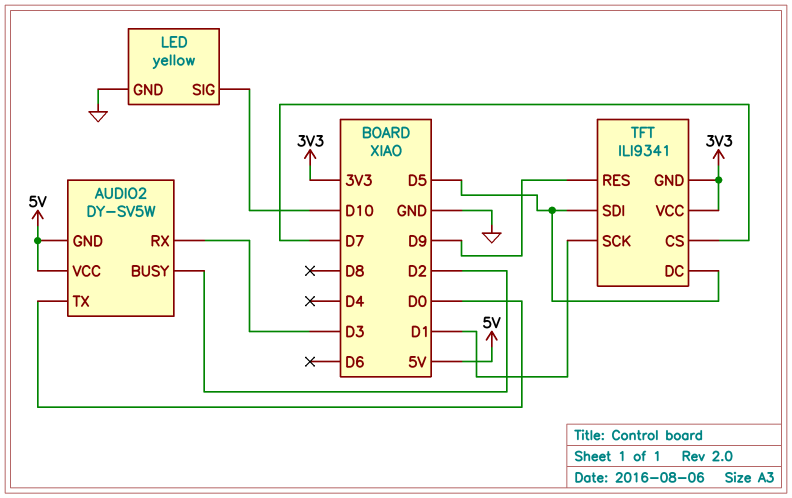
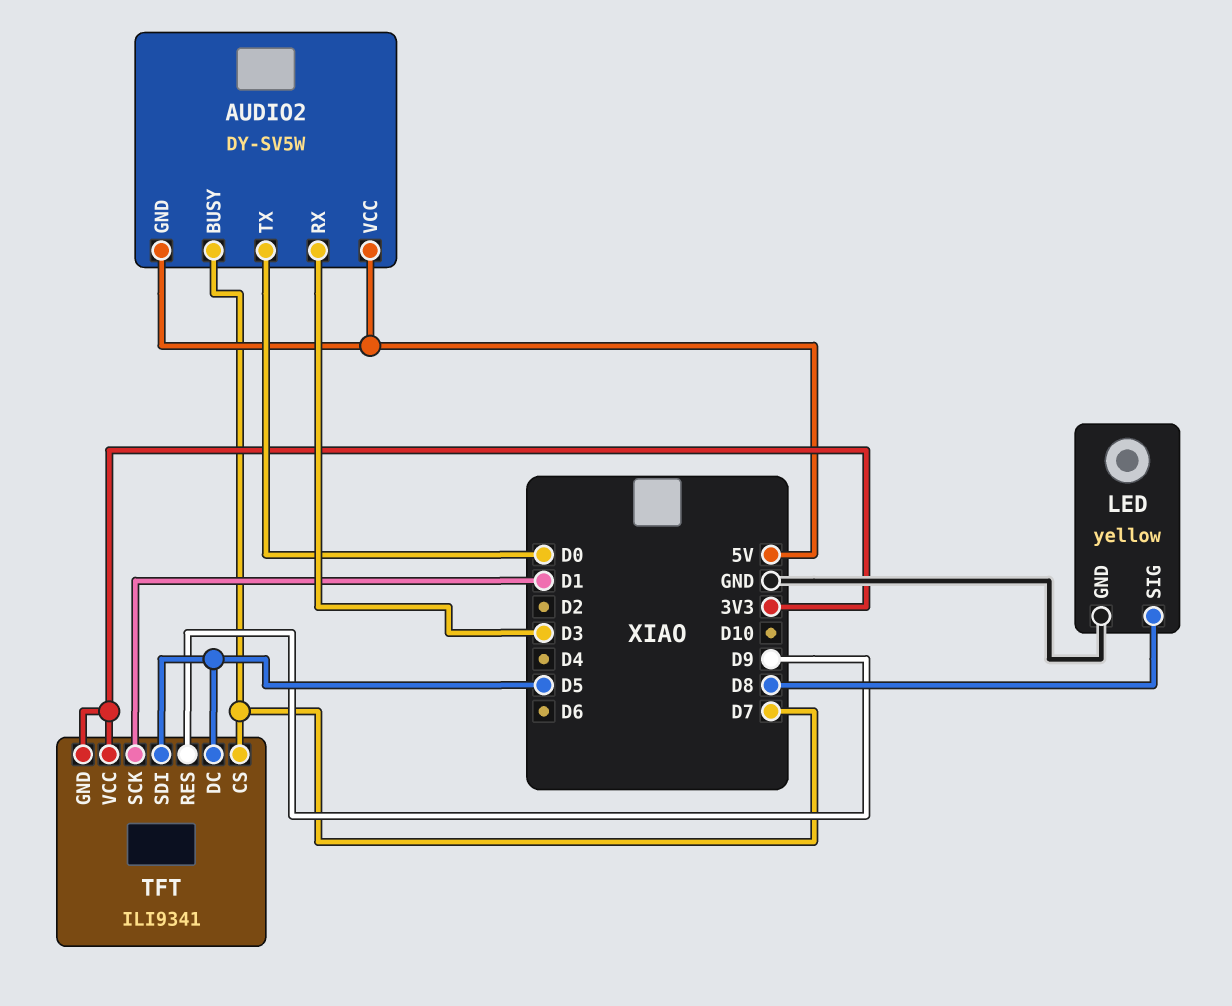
AUDIO2 pin BUSY: D2 -> D7
LED pin SIG: D10 -> D8

